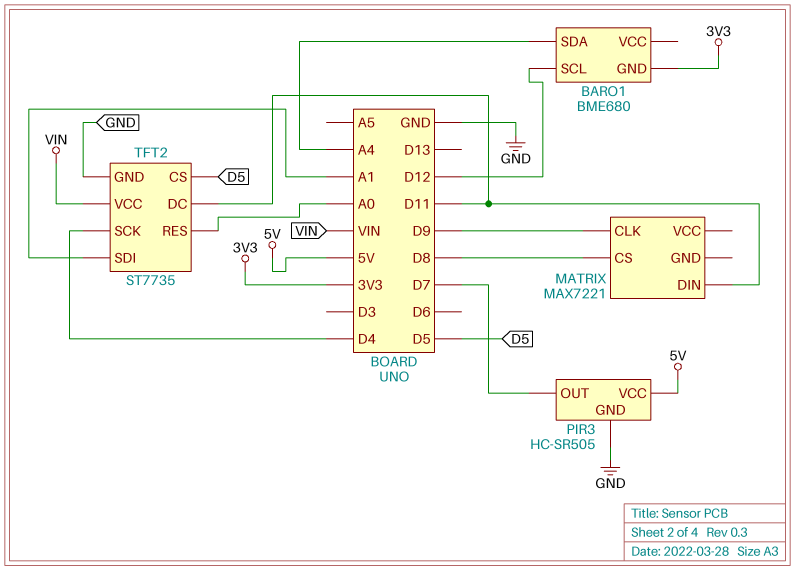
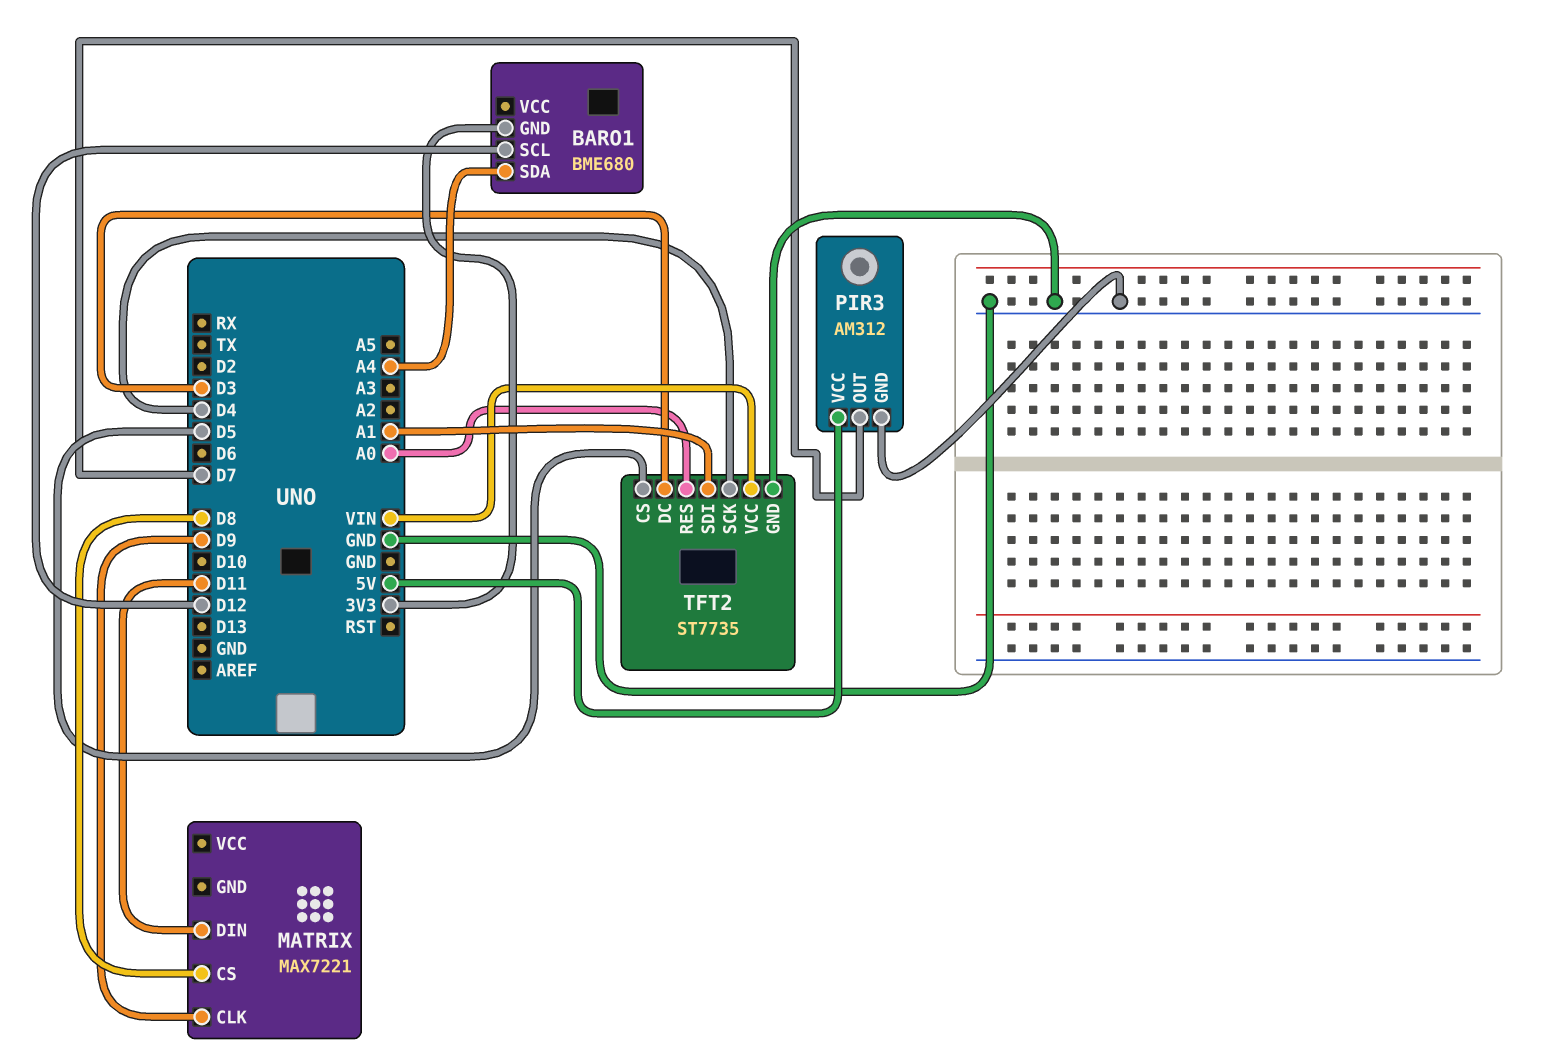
PIR3: HC-SR505 -> AM312
TFT2 pin DC: D11 -> D3

